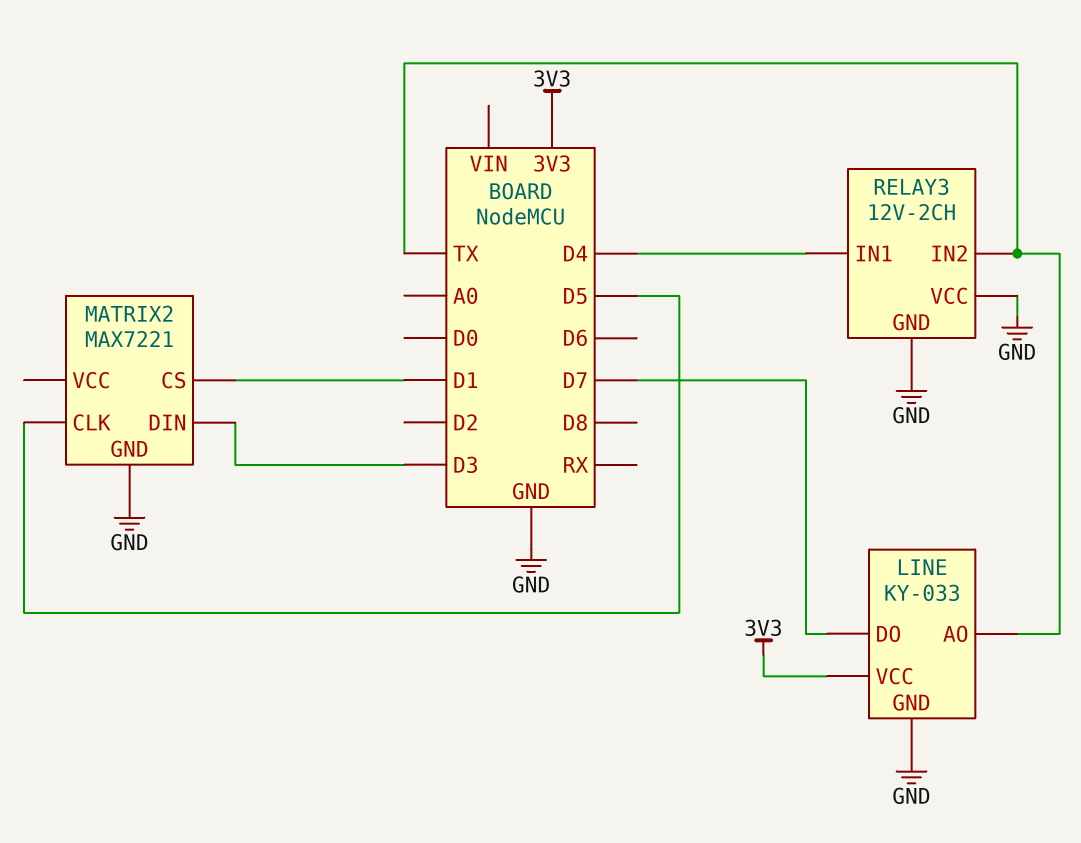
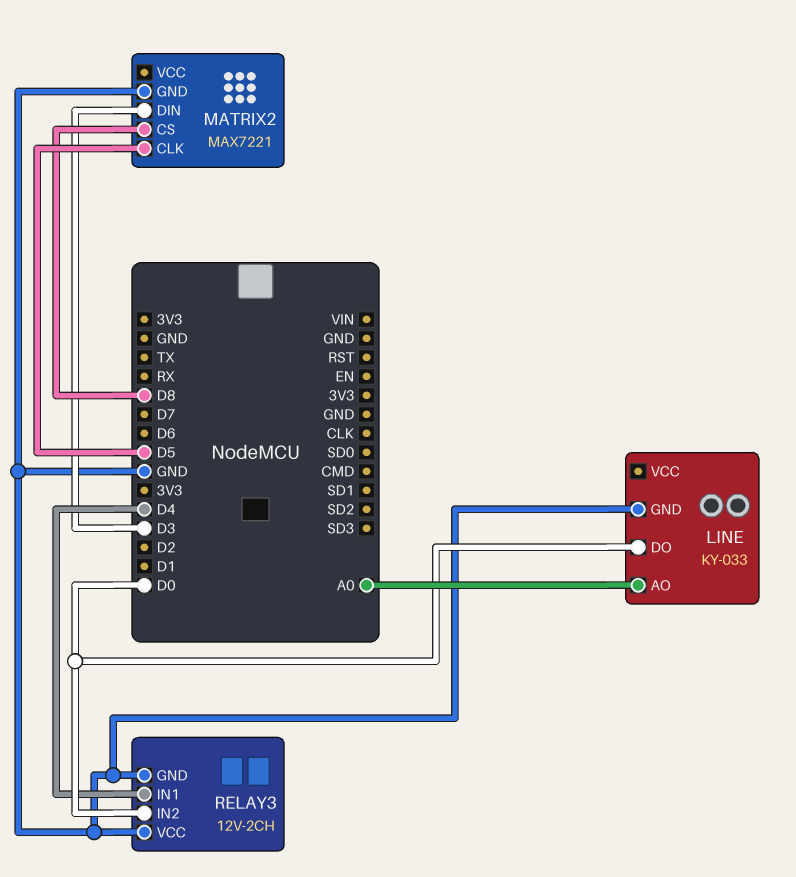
LINE pin AO: TX -> A0
LINE pin DO: D7 -> D0
LINE pin VCC: 3V3 -> none
MATRIX2 pin CS: D1 -> D8
RELAY3 pin IN2: TX -> D0

